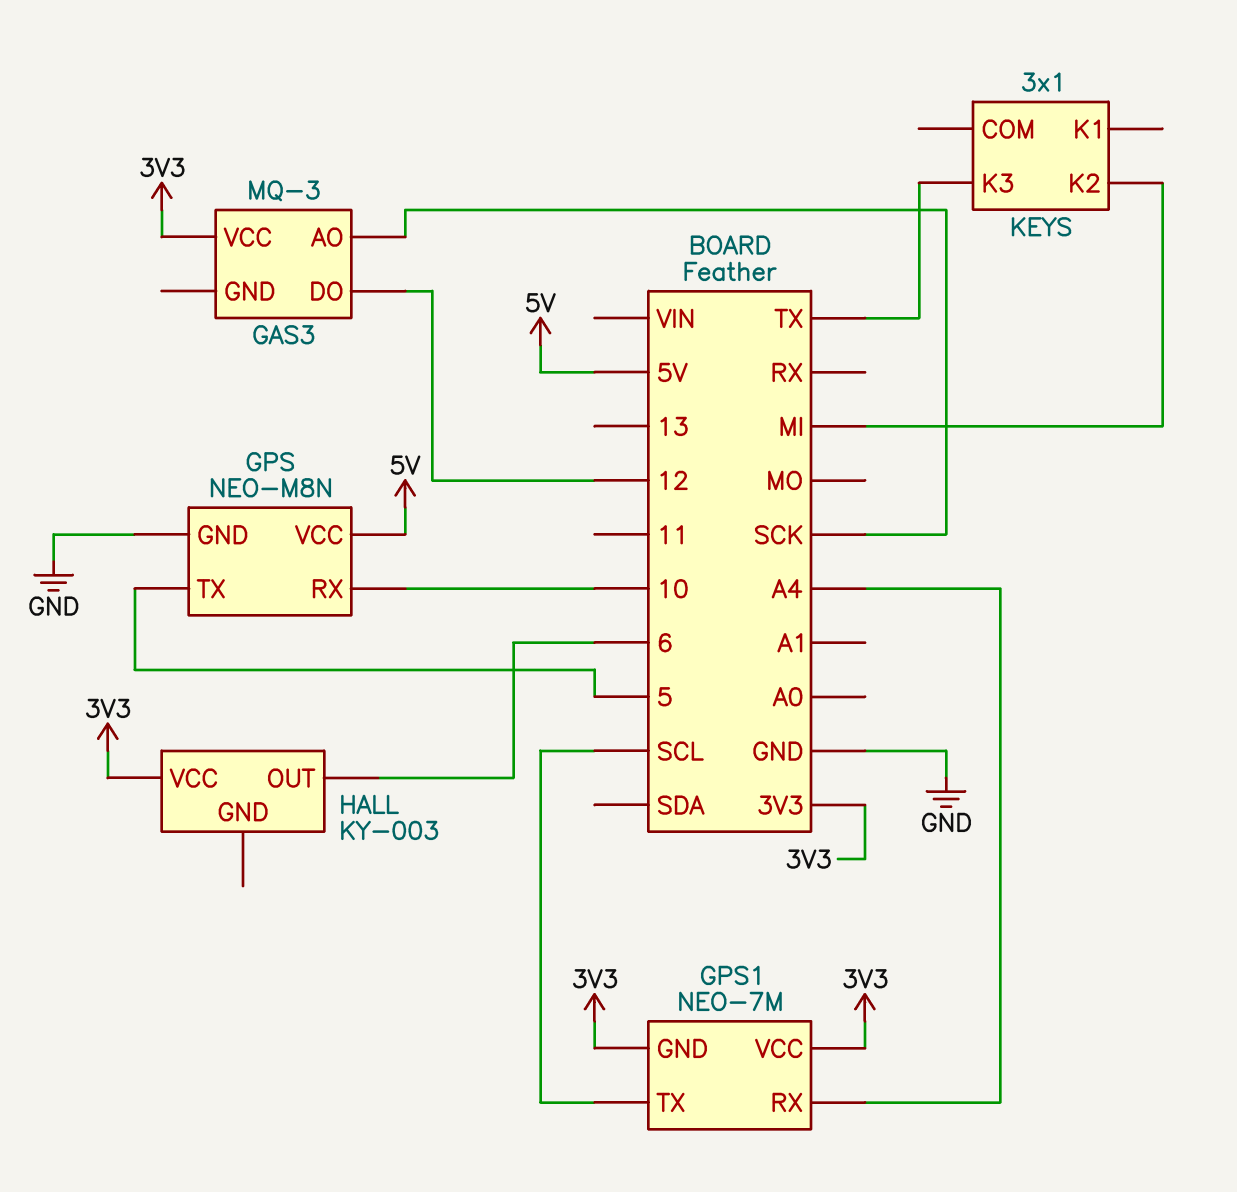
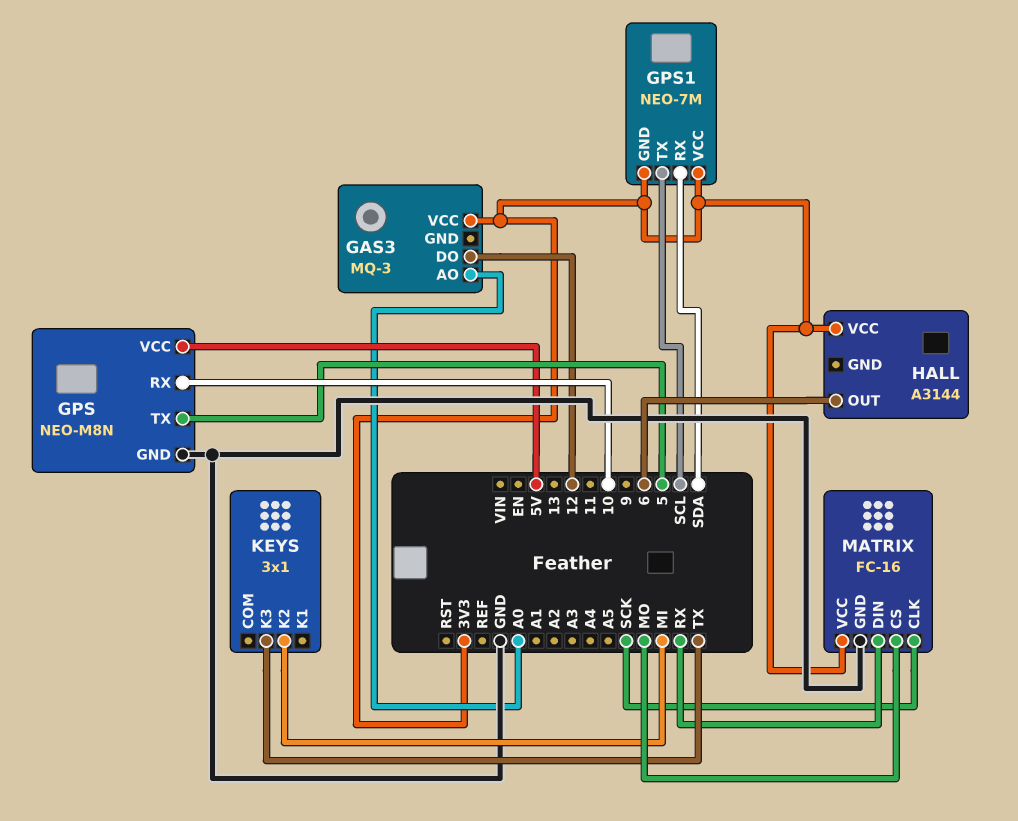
GAS3 pin AO: SCK -> A0
GPS1 pin RX: A4 -> SDA
HALL: KY-003 -> A3144
MATRIX: none -> FC-16
MATRIX pin CLK: none -> SCK
MATRIX pin CS: none -> MO
MATRIX pin DIN: none -> RX
MATRIX pin GND: none -> GND
MATRIX pin VCC: none -> 3V3

